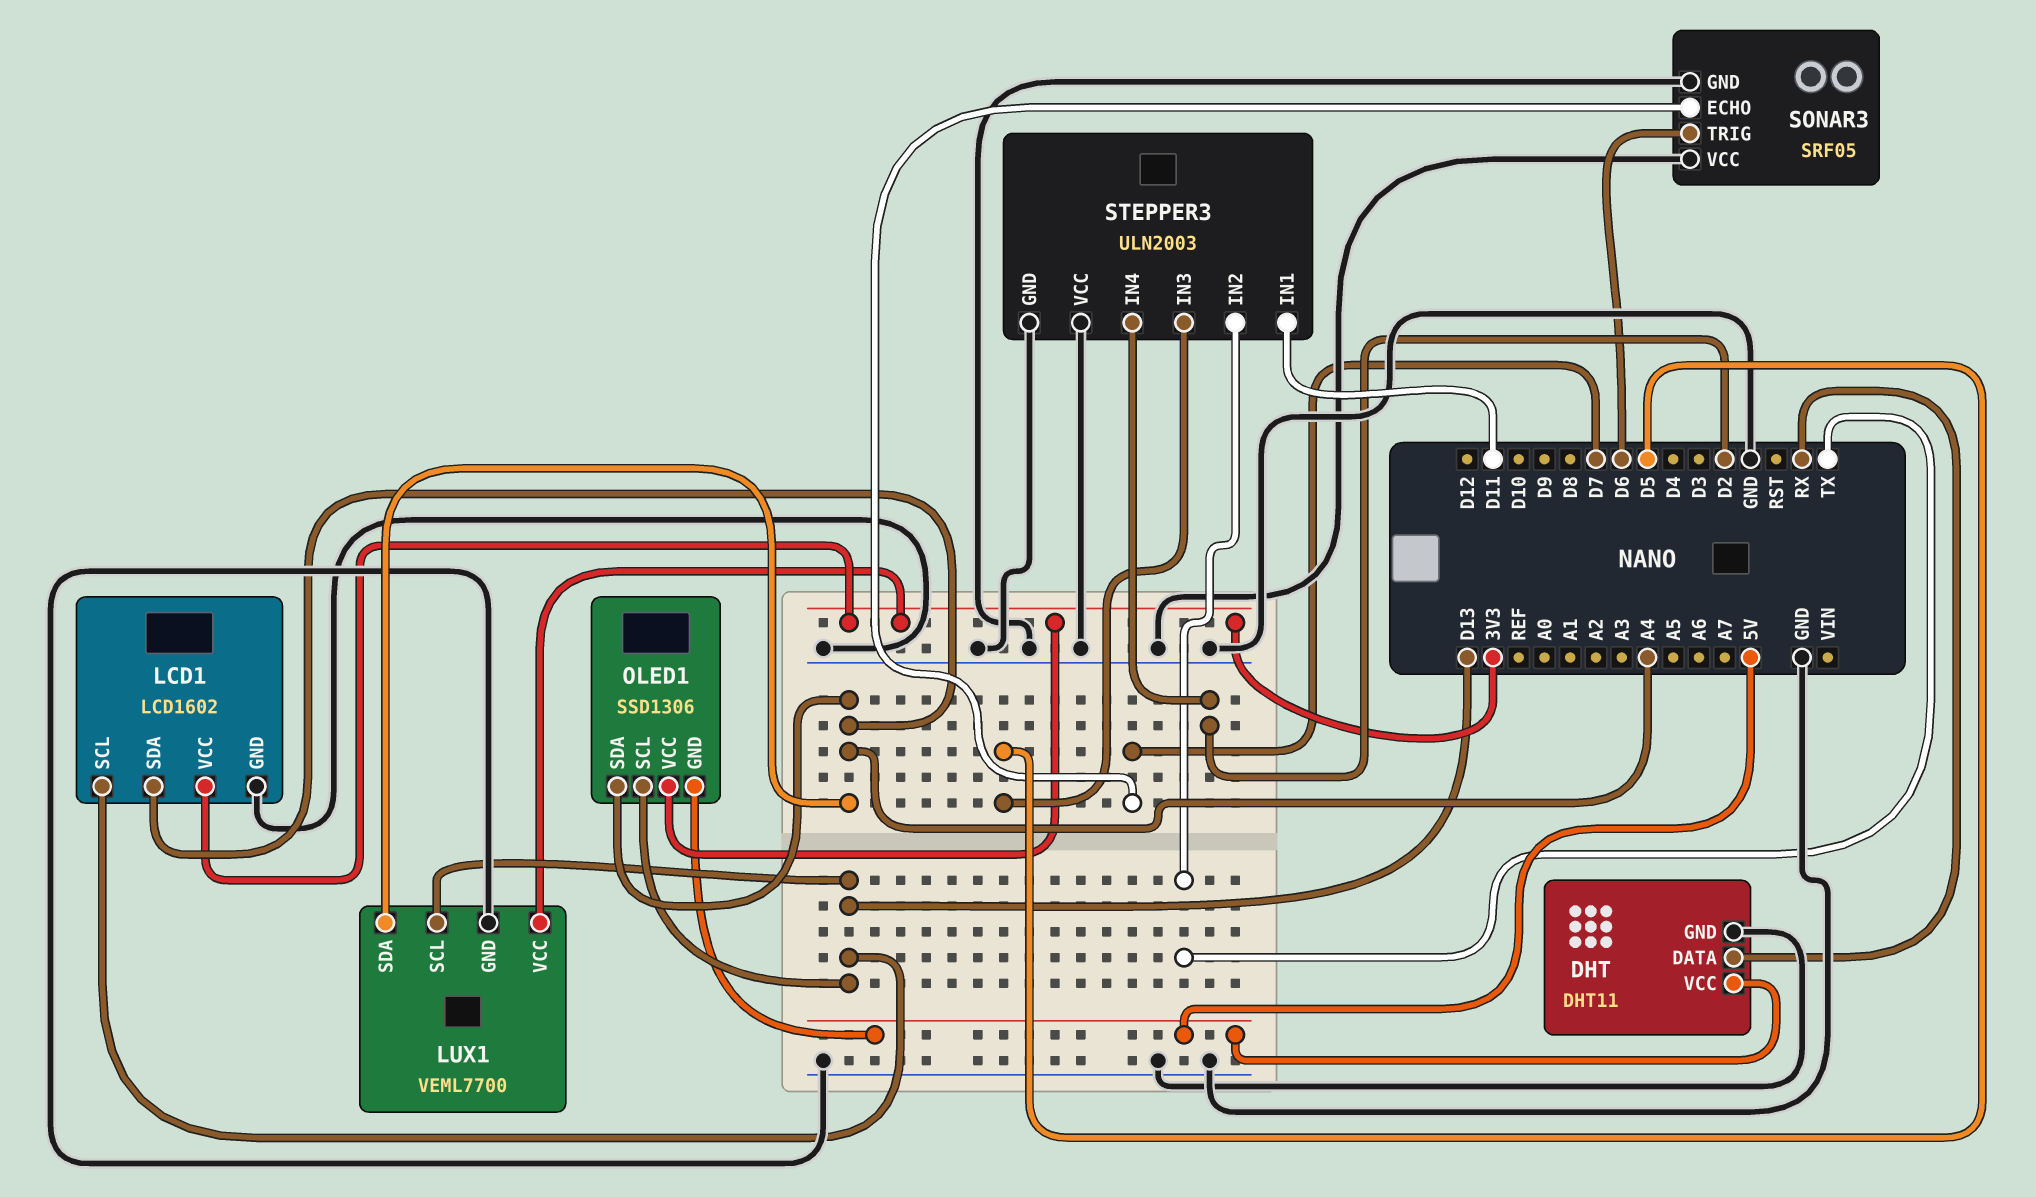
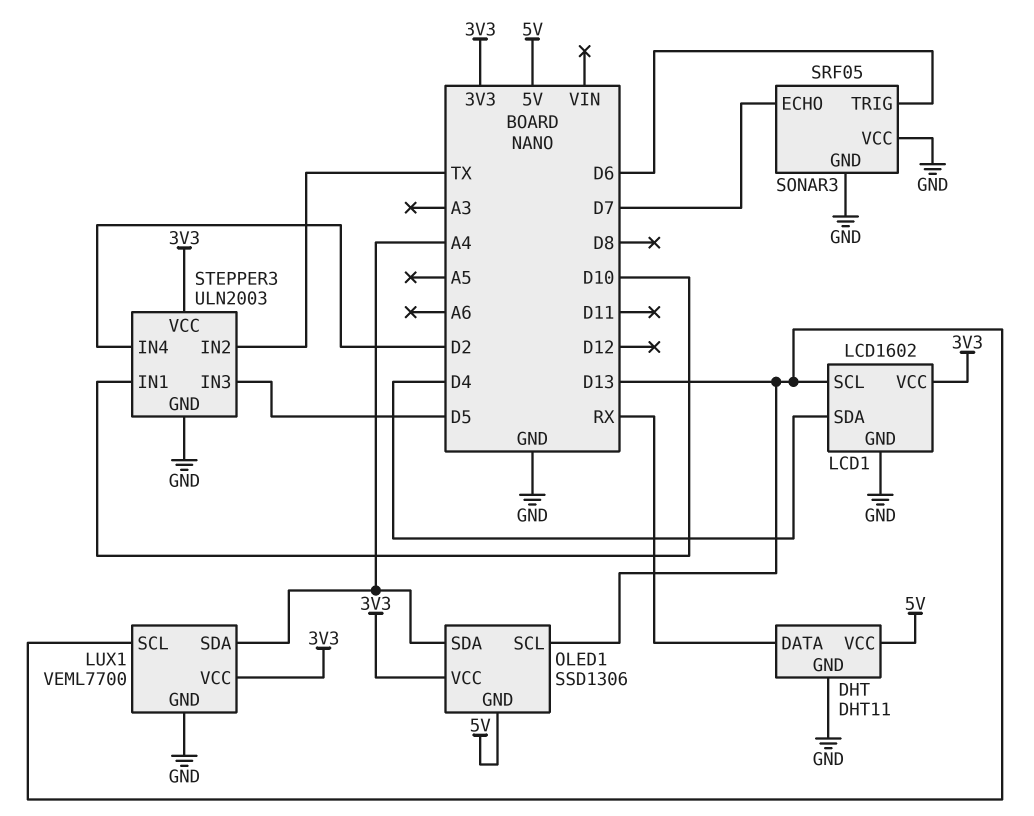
LCD1 pin SDA: A4 -> D4
STEPPER3 pin IN1: D11 -> D10
STEPPER3 pin VCC: GND -> 3V3

